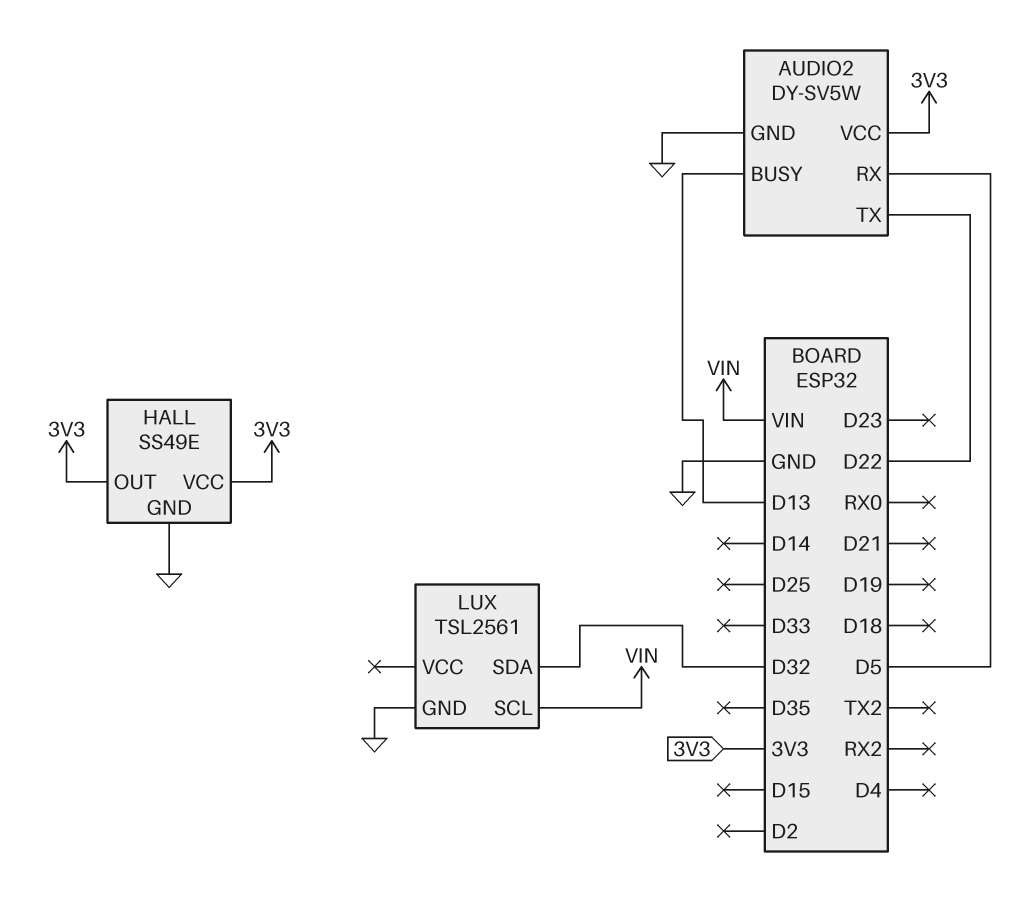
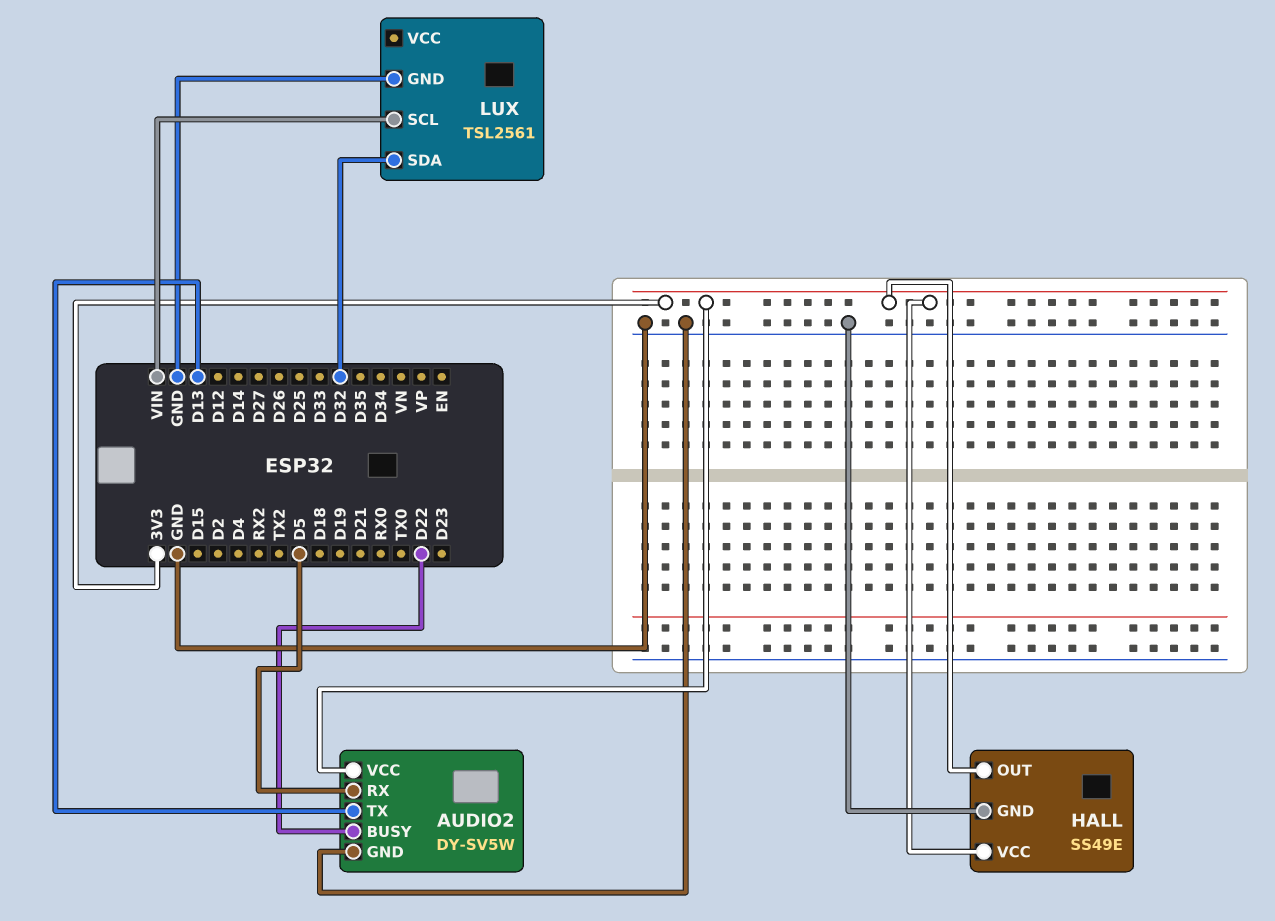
AUDIO2 pin BUSY: D13 -> D22
AUDIO2 pin TX: D22 -> D13

